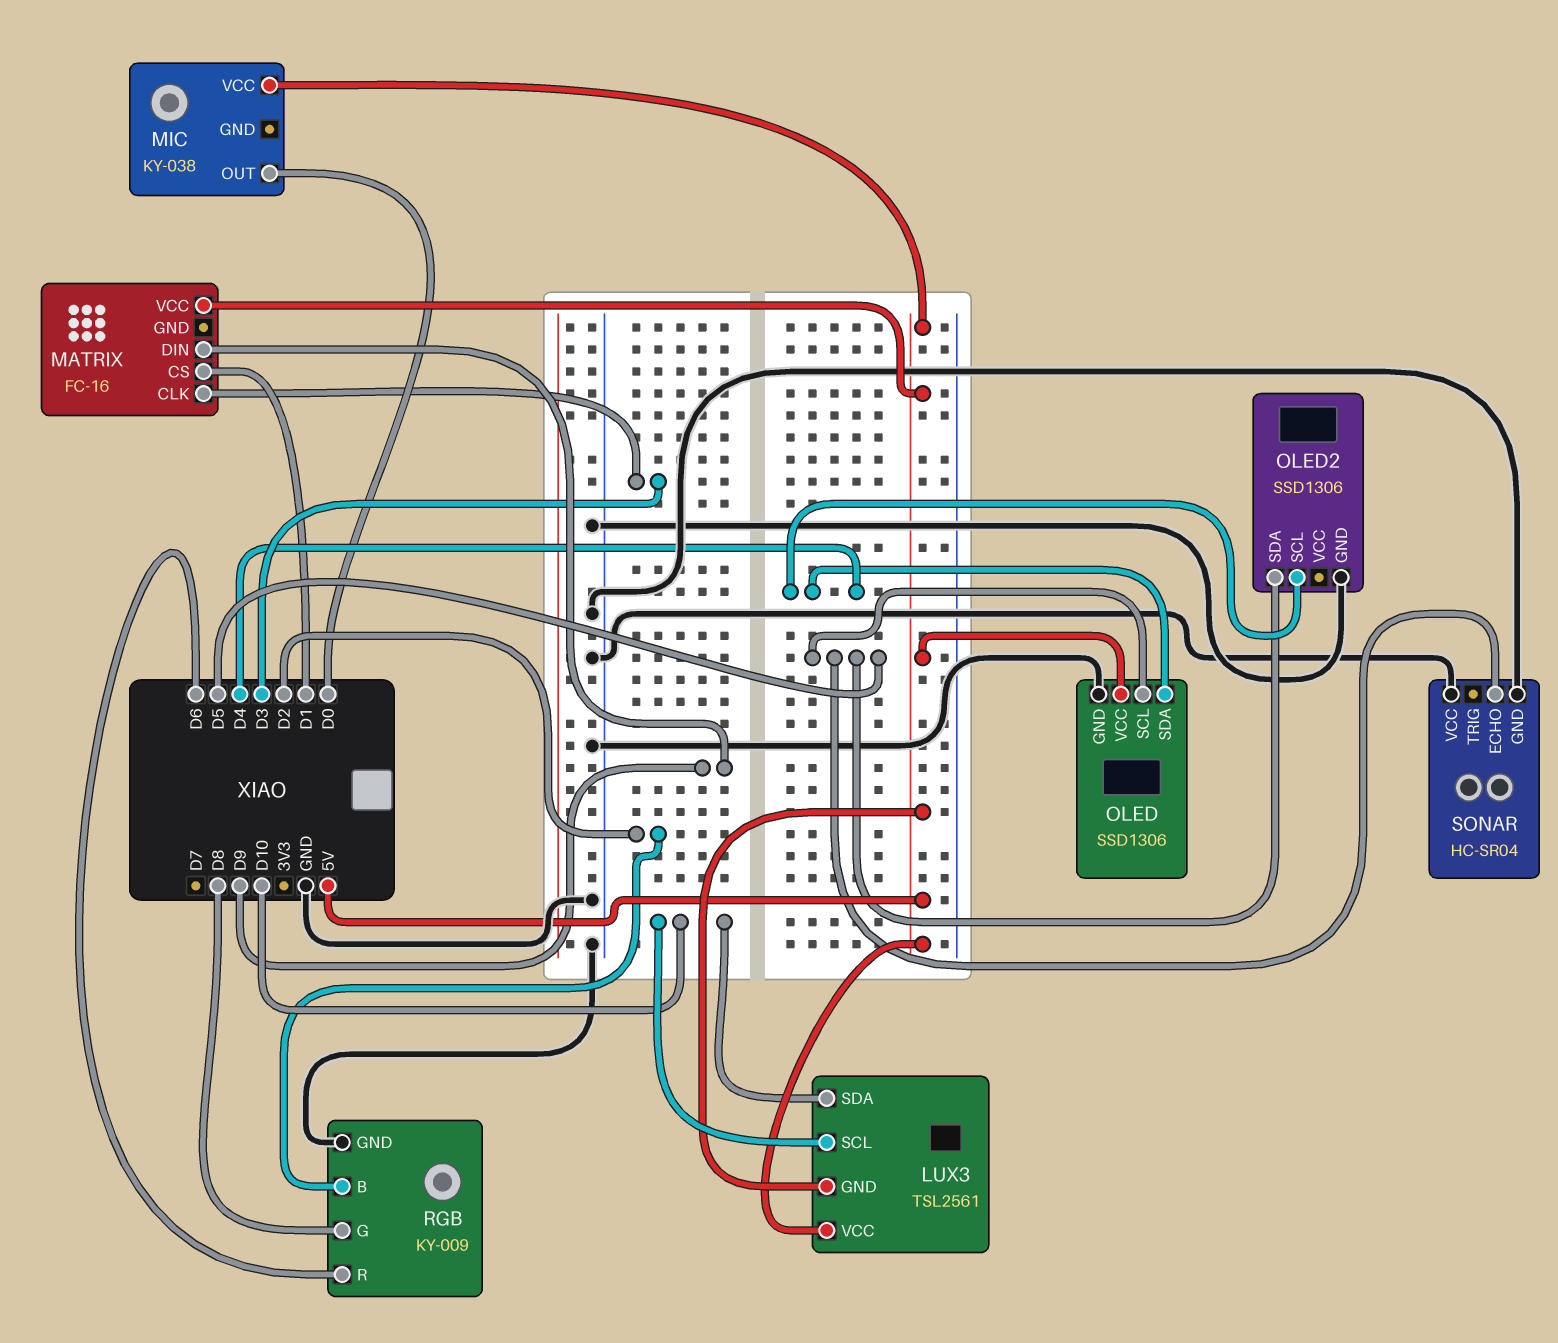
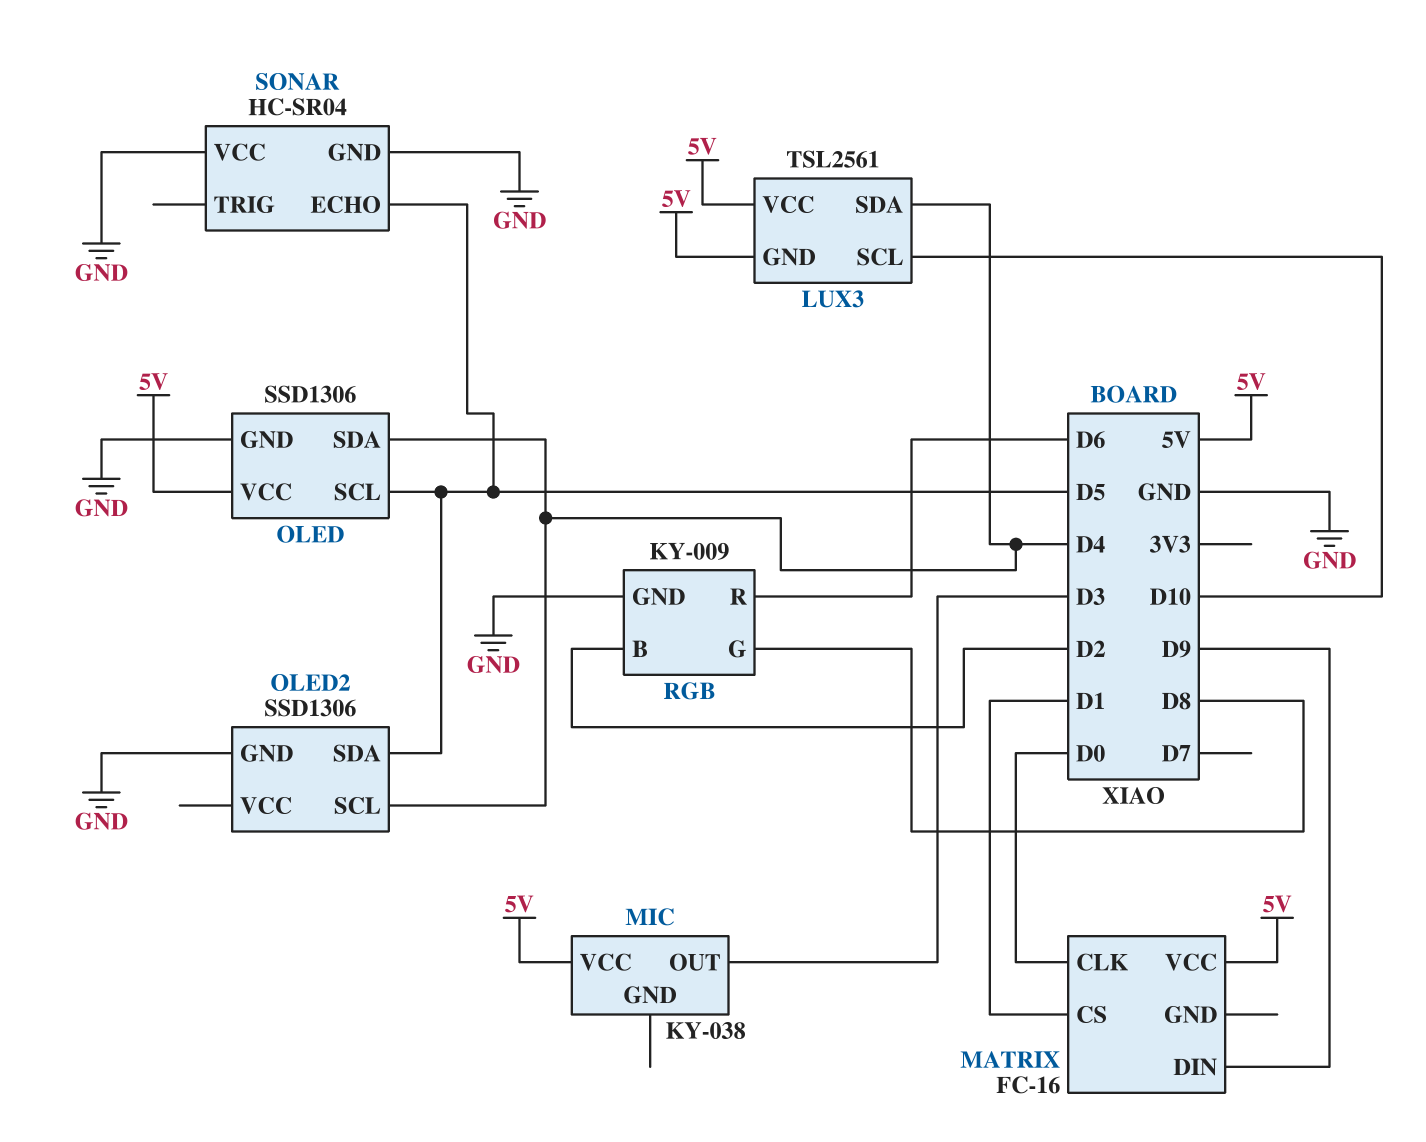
LUX3 pin SDA: D10 -> D4
MATRIX pin CLK: D3 -> D0
MIC pin OUT: D0 -> D3

